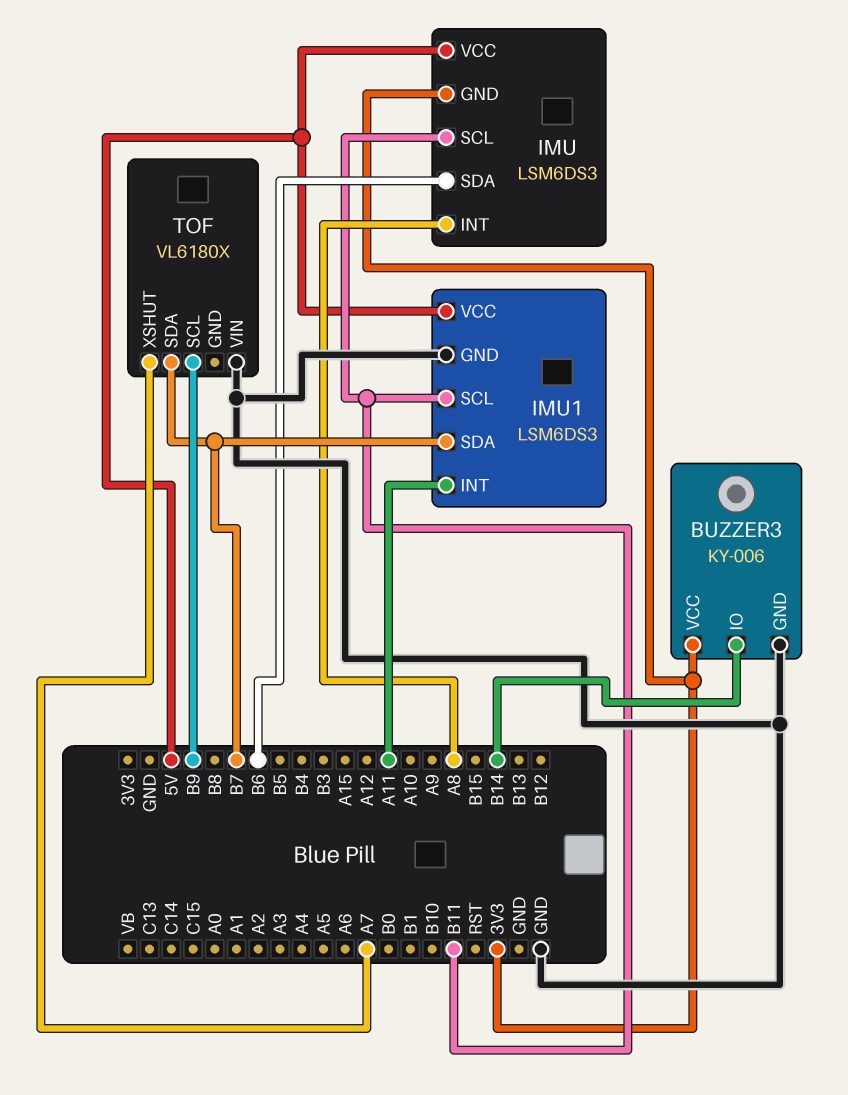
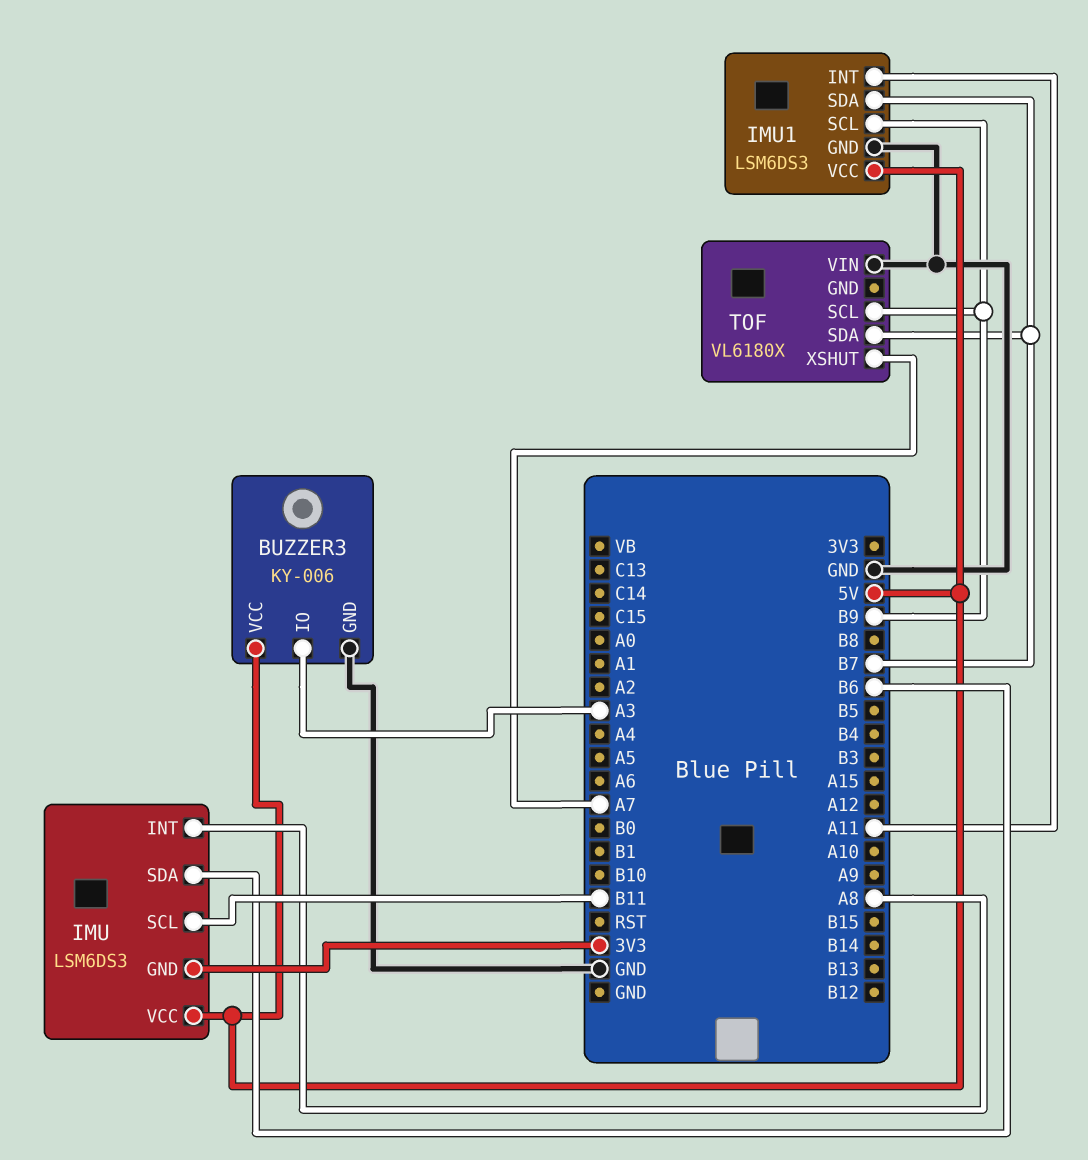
BUZZER3 pin IO: B14 -> A3
BUZZER3 pin VCC: 3V3 -> 5V
IMU1 pin SCL: B11 -> B9

